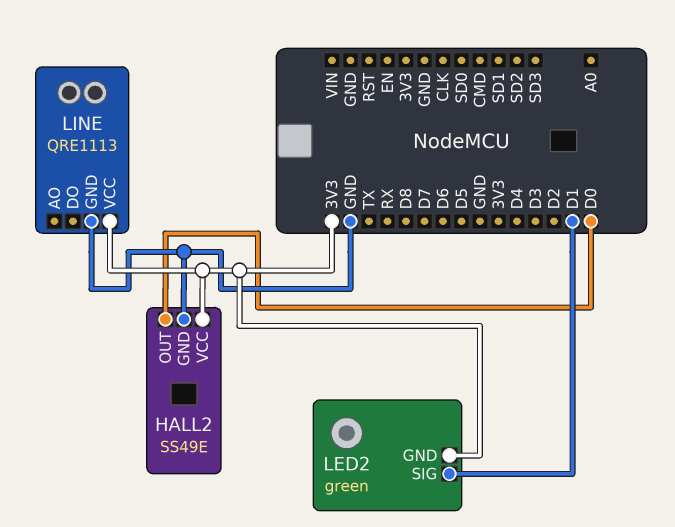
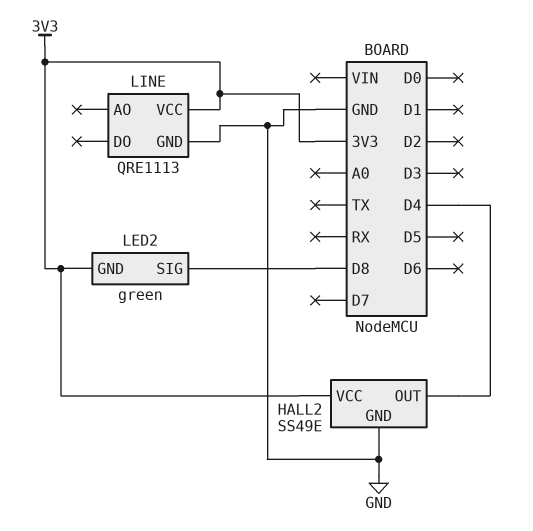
HALL2 pin OUT: D0 -> D4
LED2 pin SIG: D1 -> D8

